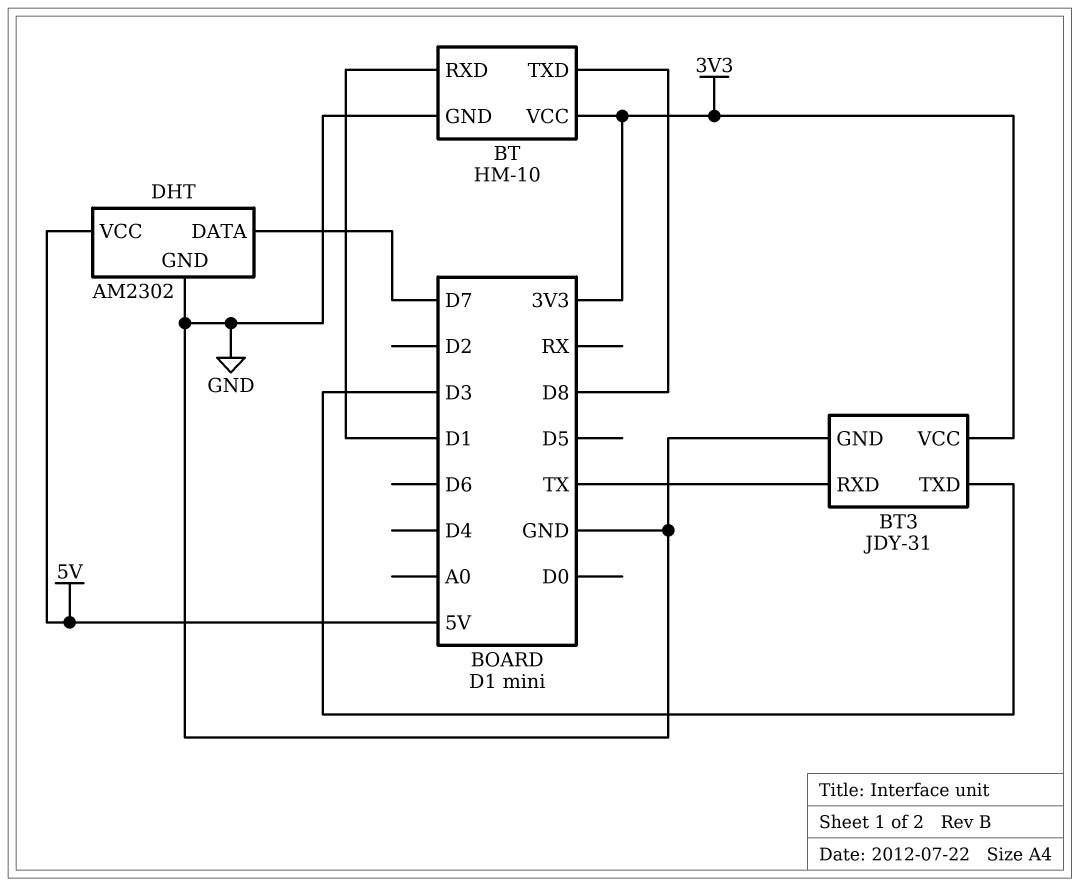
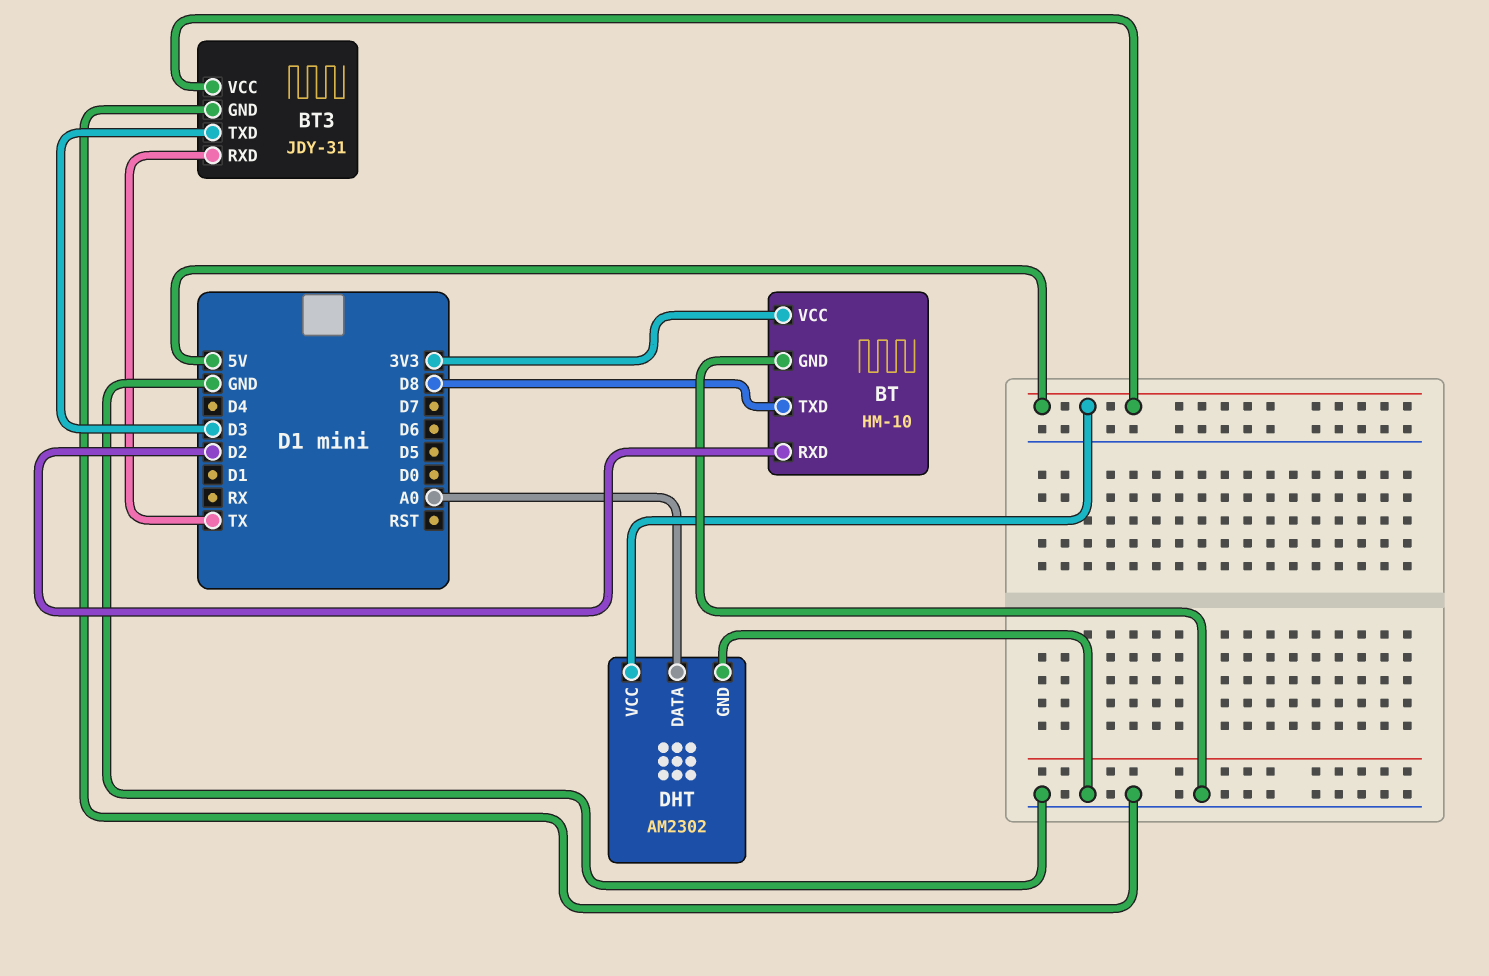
BT pin RXD: D1 -> D2
BT3 pin VCC: 3V3 -> 5V
DHT pin DATA: D7 -> A0

